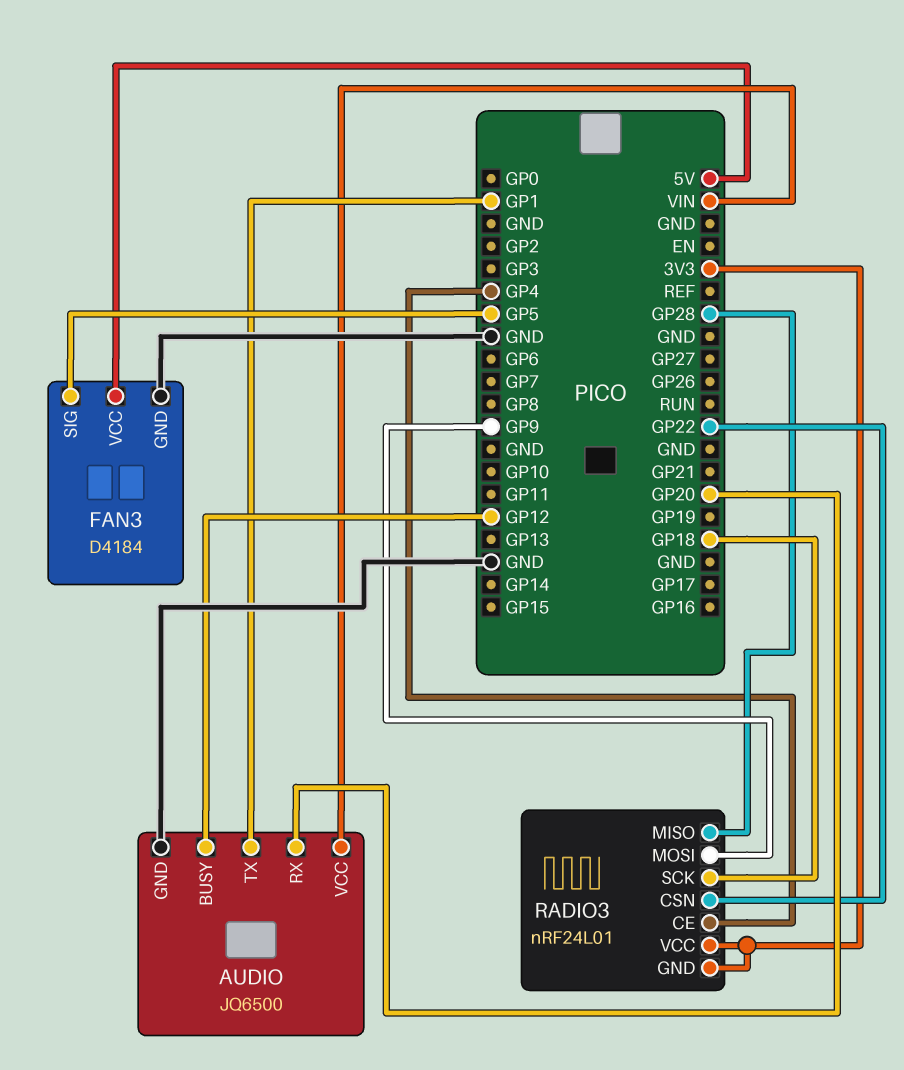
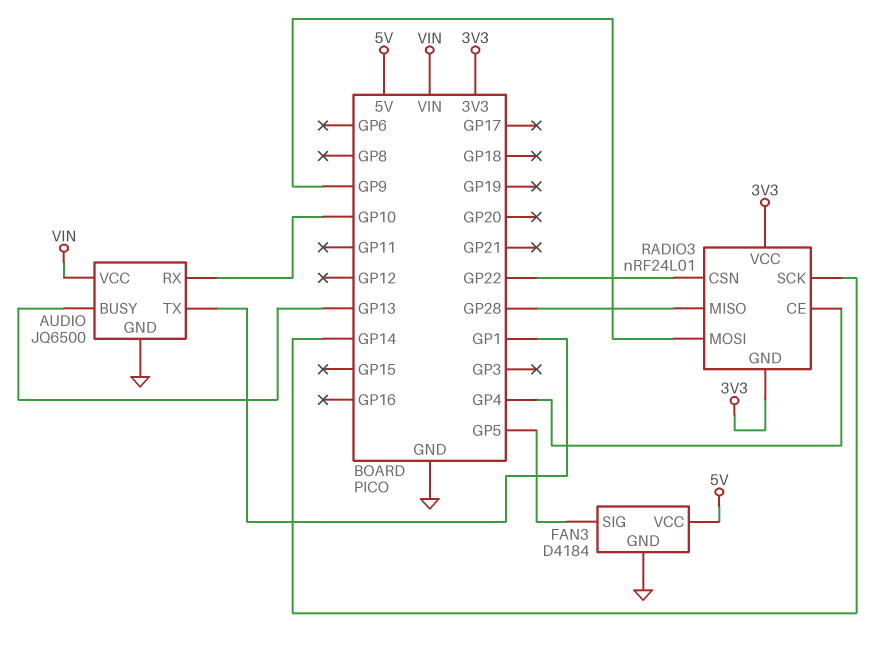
AUDIO pin BUSY: GP12 -> GP13
AUDIO pin RX: GP20 -> GP10
RADIO3 pin SCK: GP18 -> GP14

